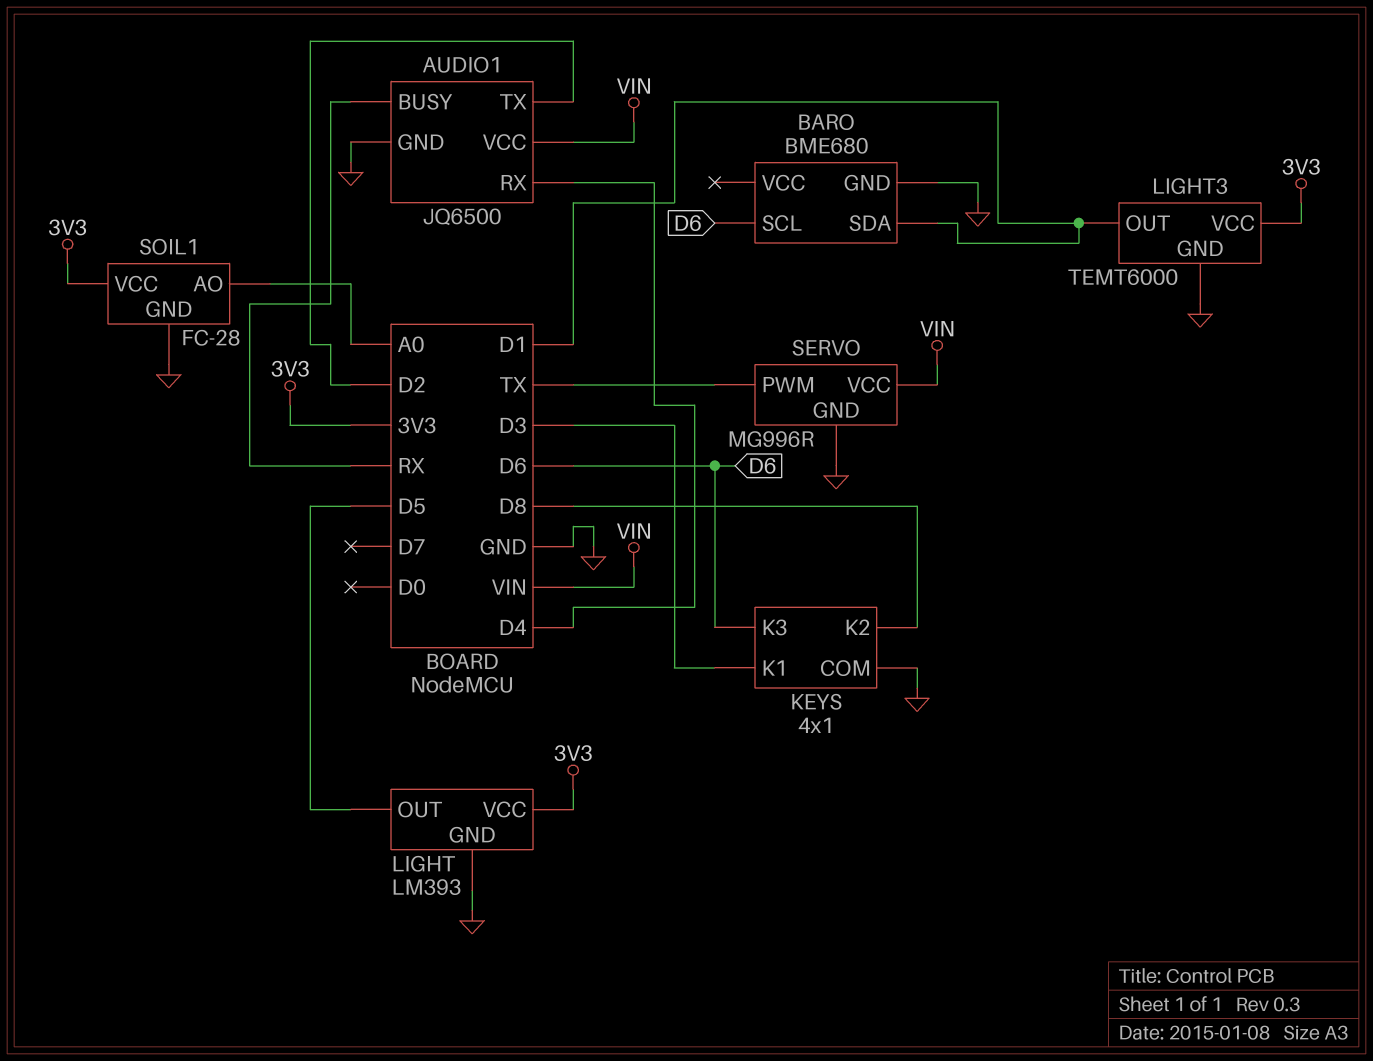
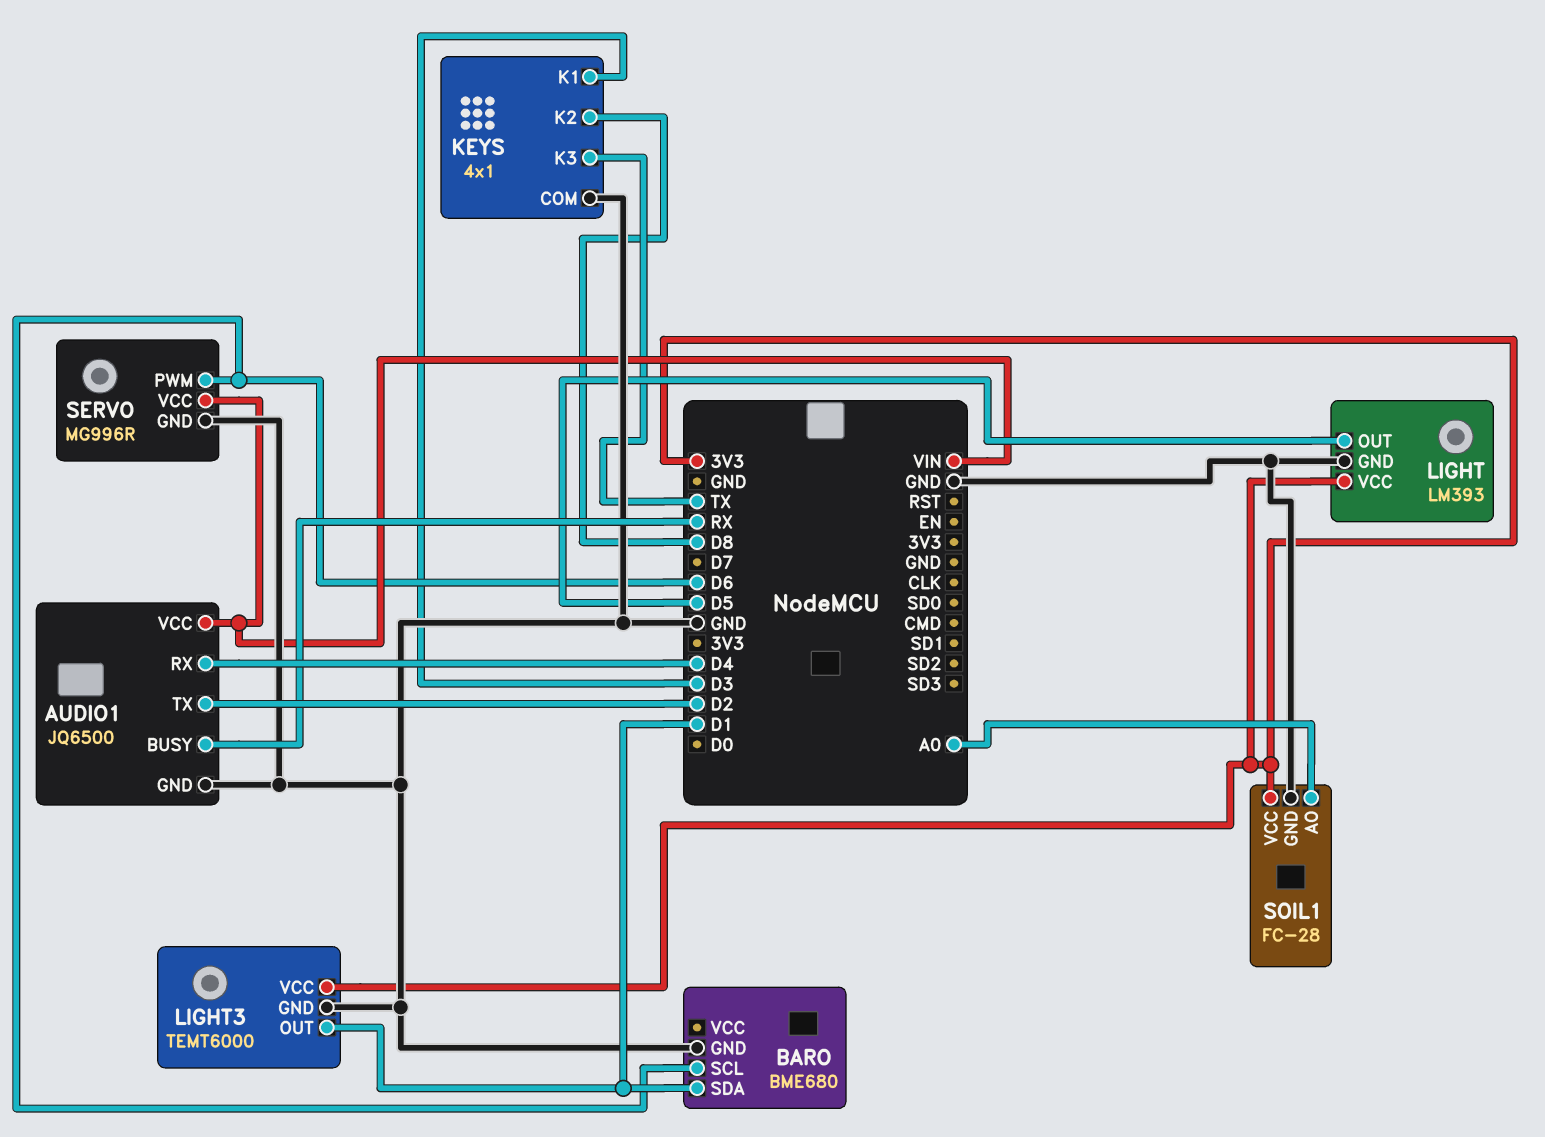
KEYS pin K3: D6 -> TX
SERVO pin PWM: TX -> D6

